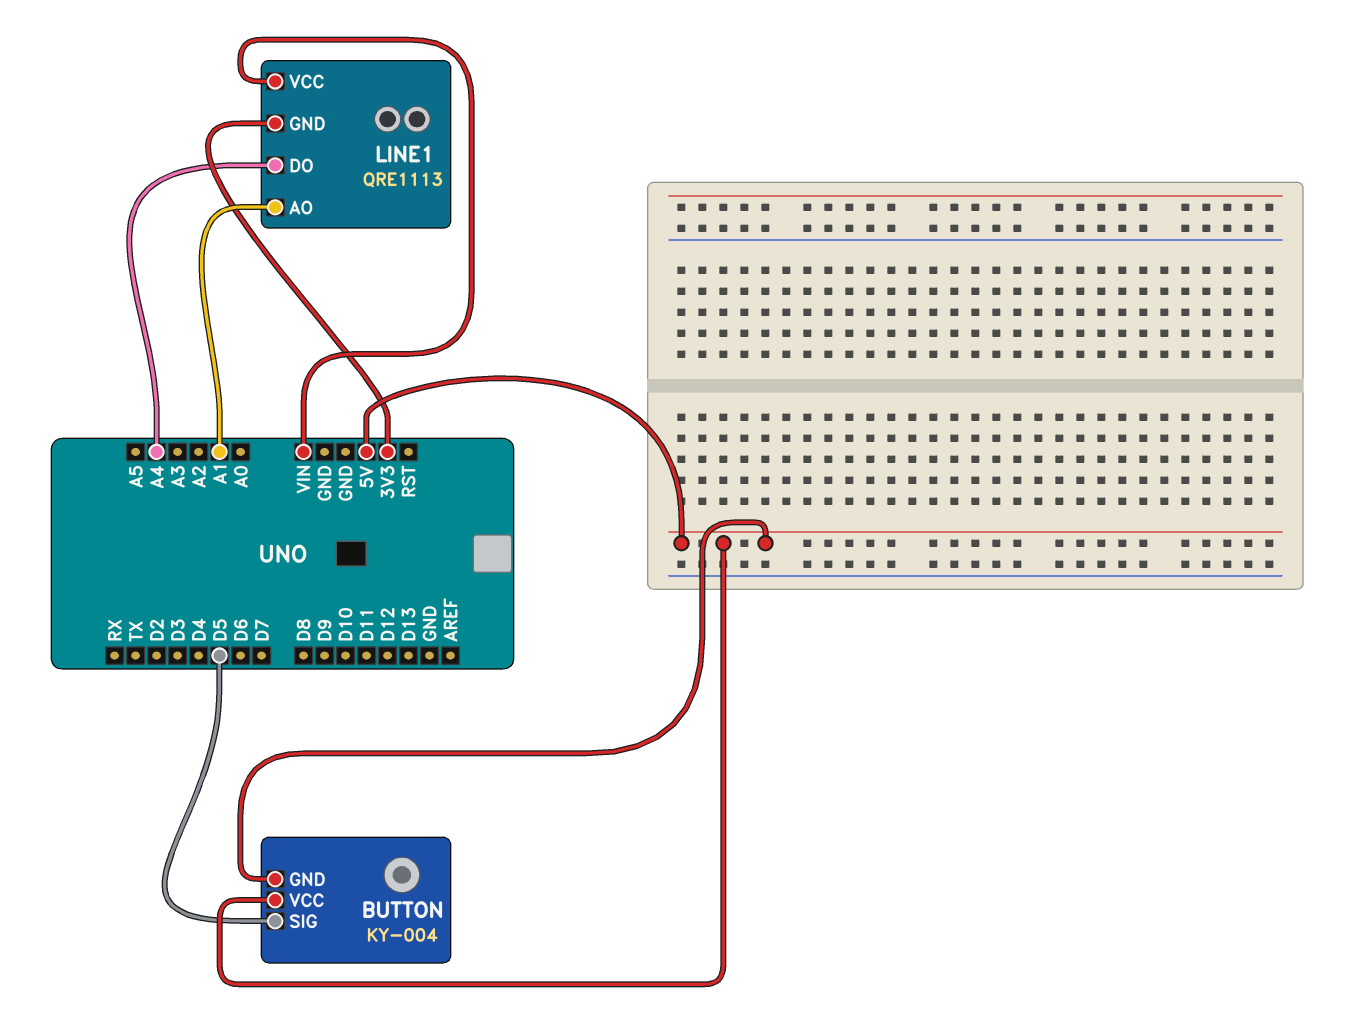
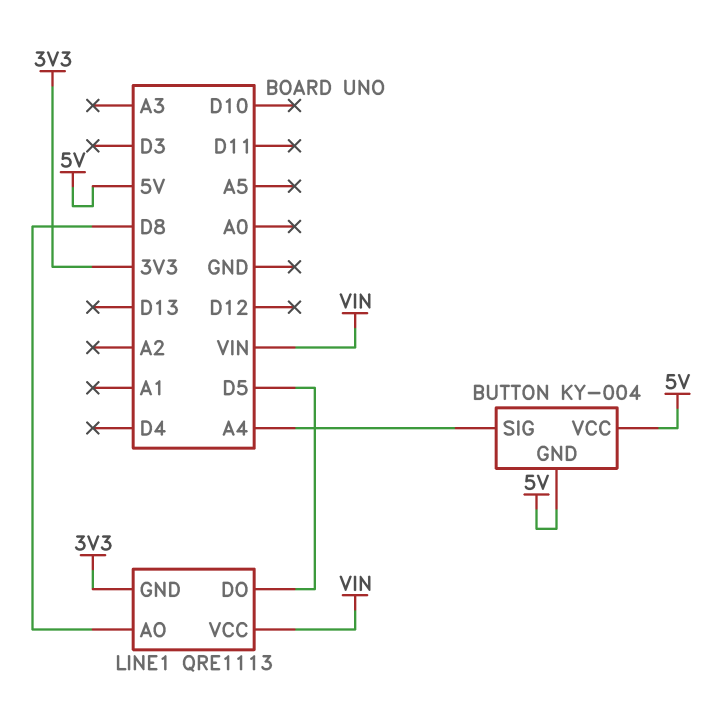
BUTTON pin SIG: D5 -> A4
LINE1 pin AO: A1 -> D8
LINE1 pin DO: A4 -> D5

